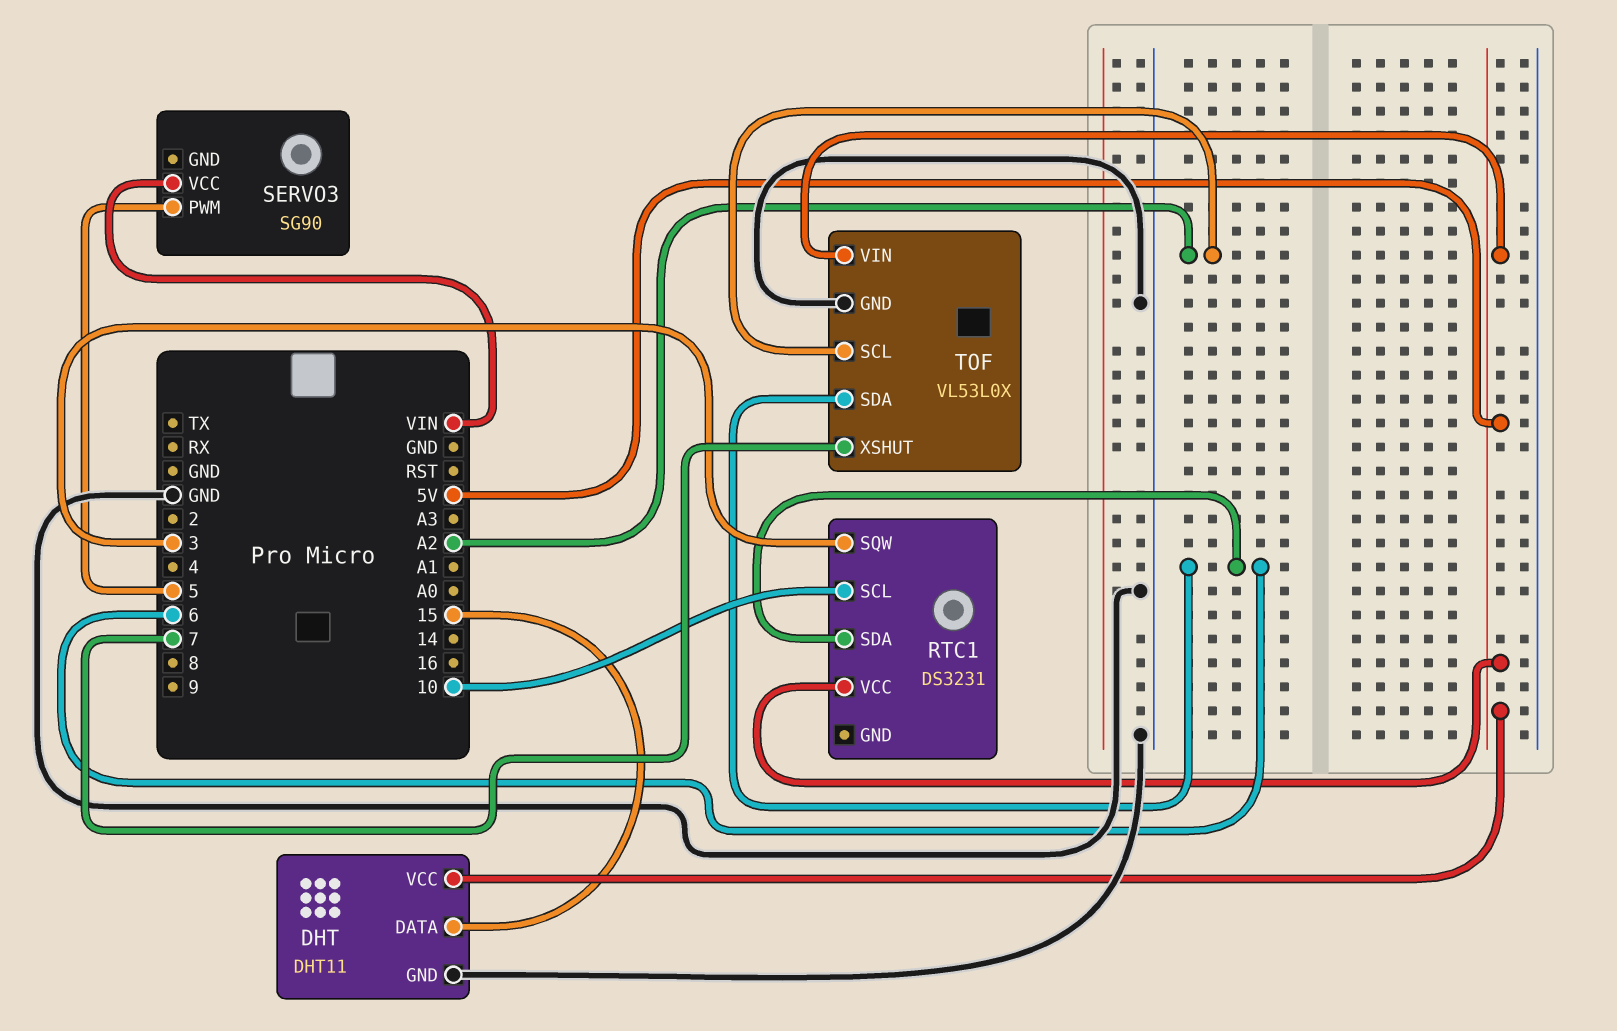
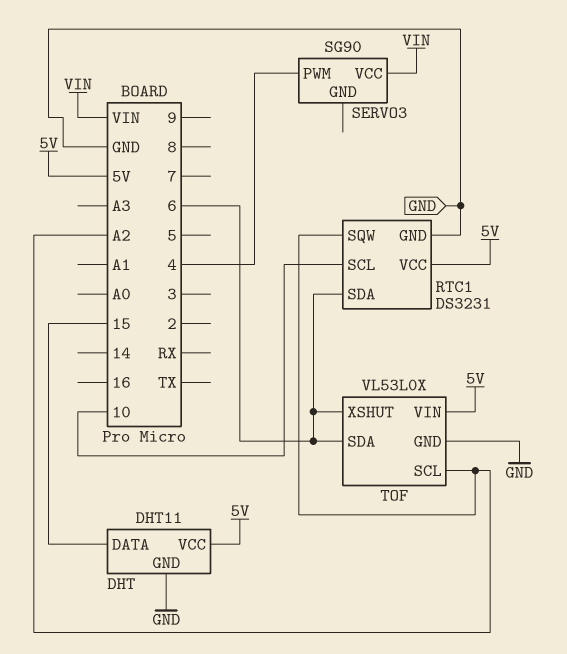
RTC1 pin GND: none -> GND
RTC1 pin SQW: 3 -> A2
SERVO3 pin PWM: 5 -> 4
TOF pin XSHUT: 7 -> 6

